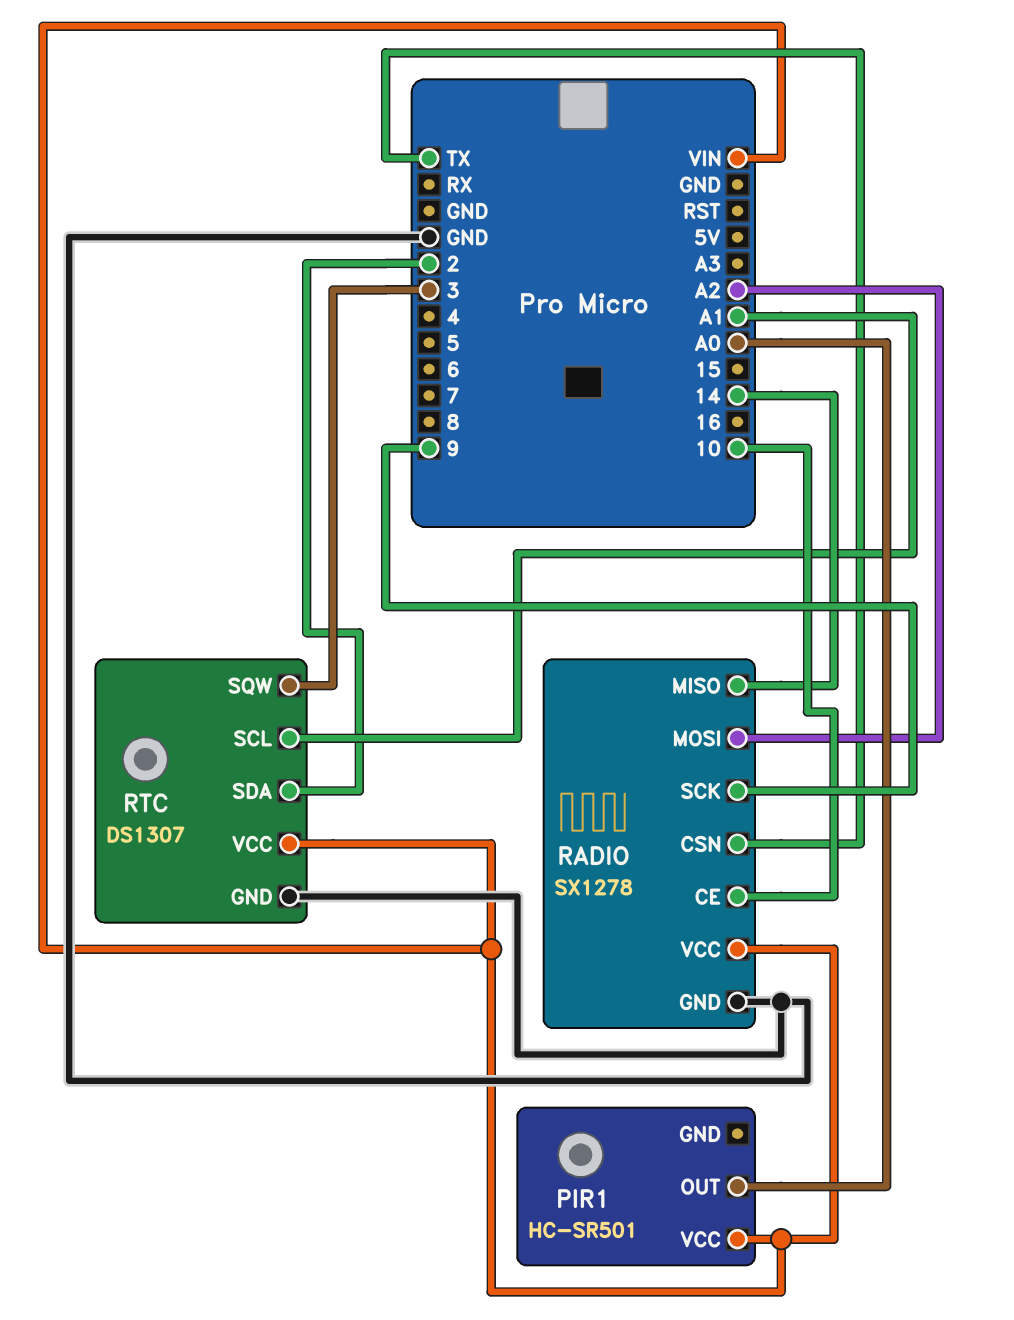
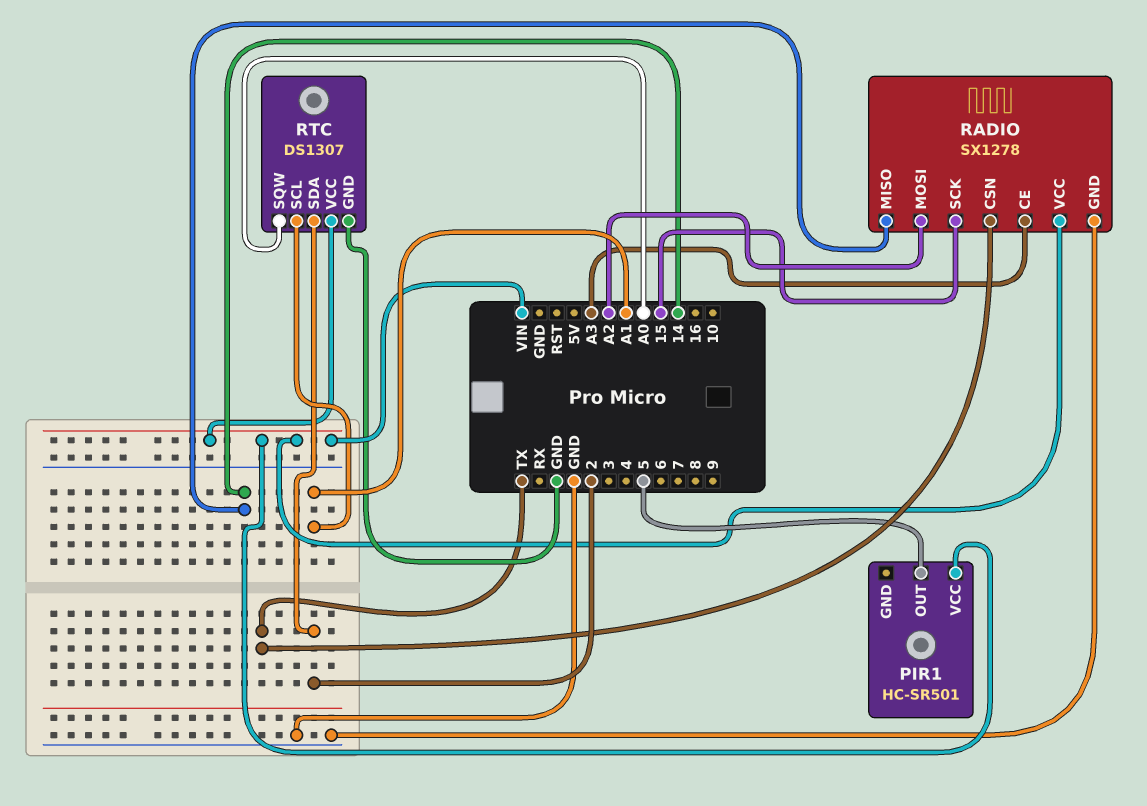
PIR1 pin OUT: A0 -> 5
RADIO pin CE: 10 -> A3
RADIO pin SCK: 9 -> 15
RTC pin SQW: 3 -> A0

